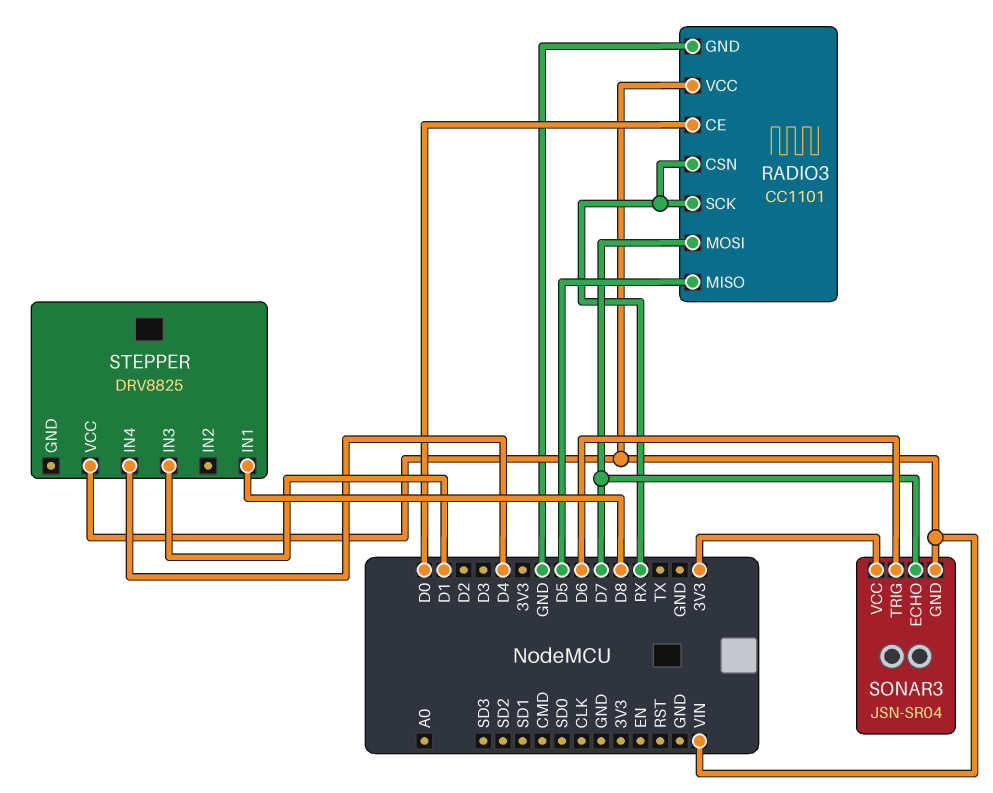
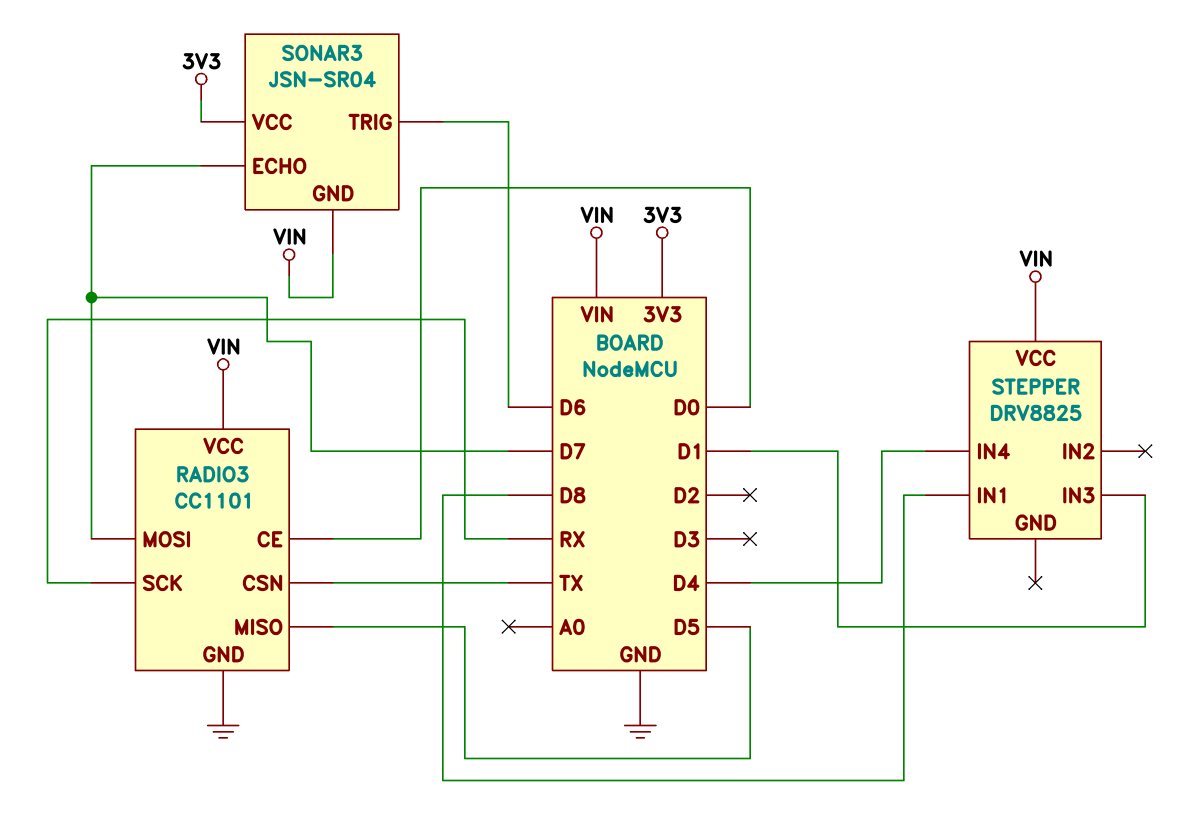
RADIO3 pin CSN: RX -> TX

